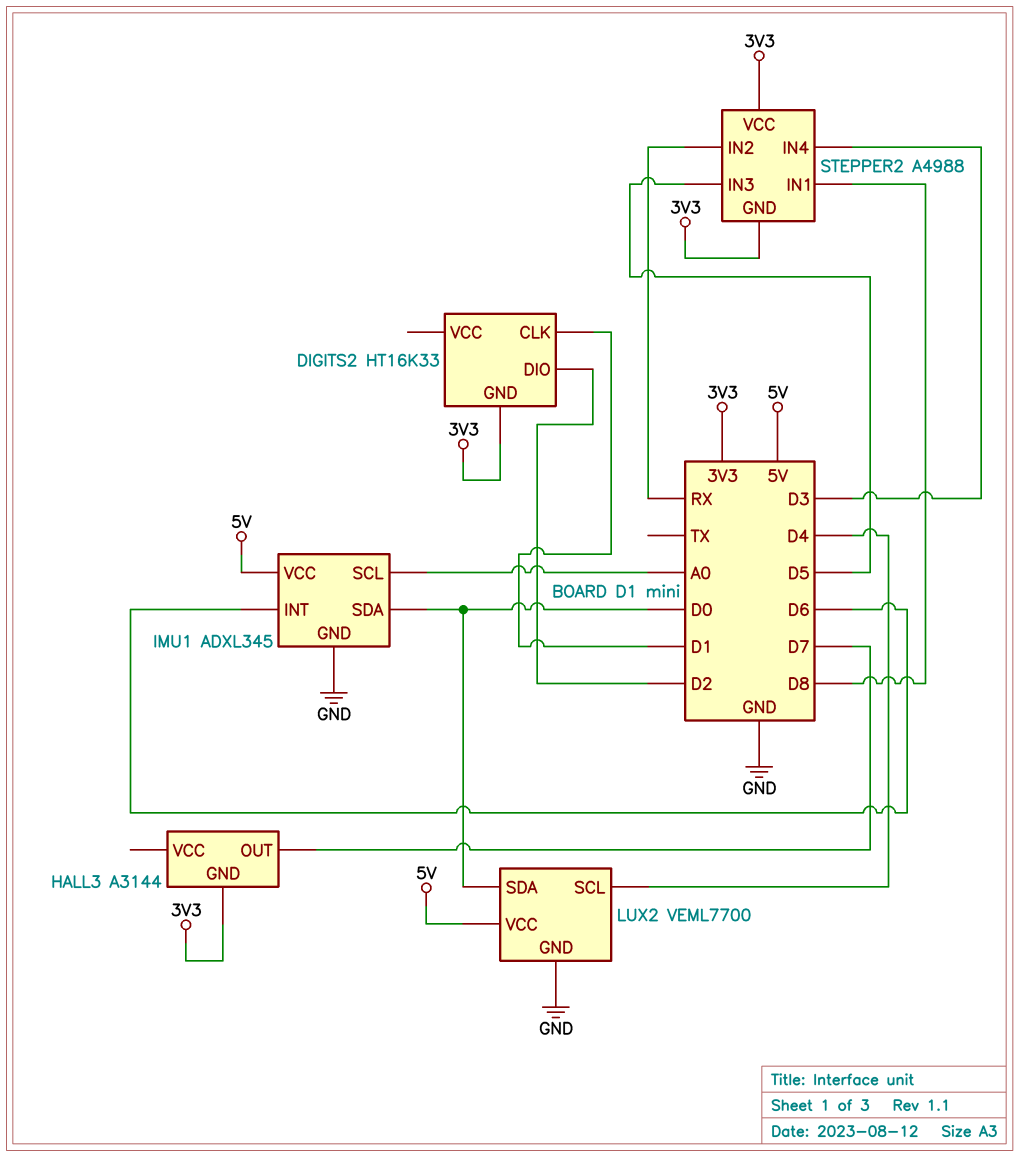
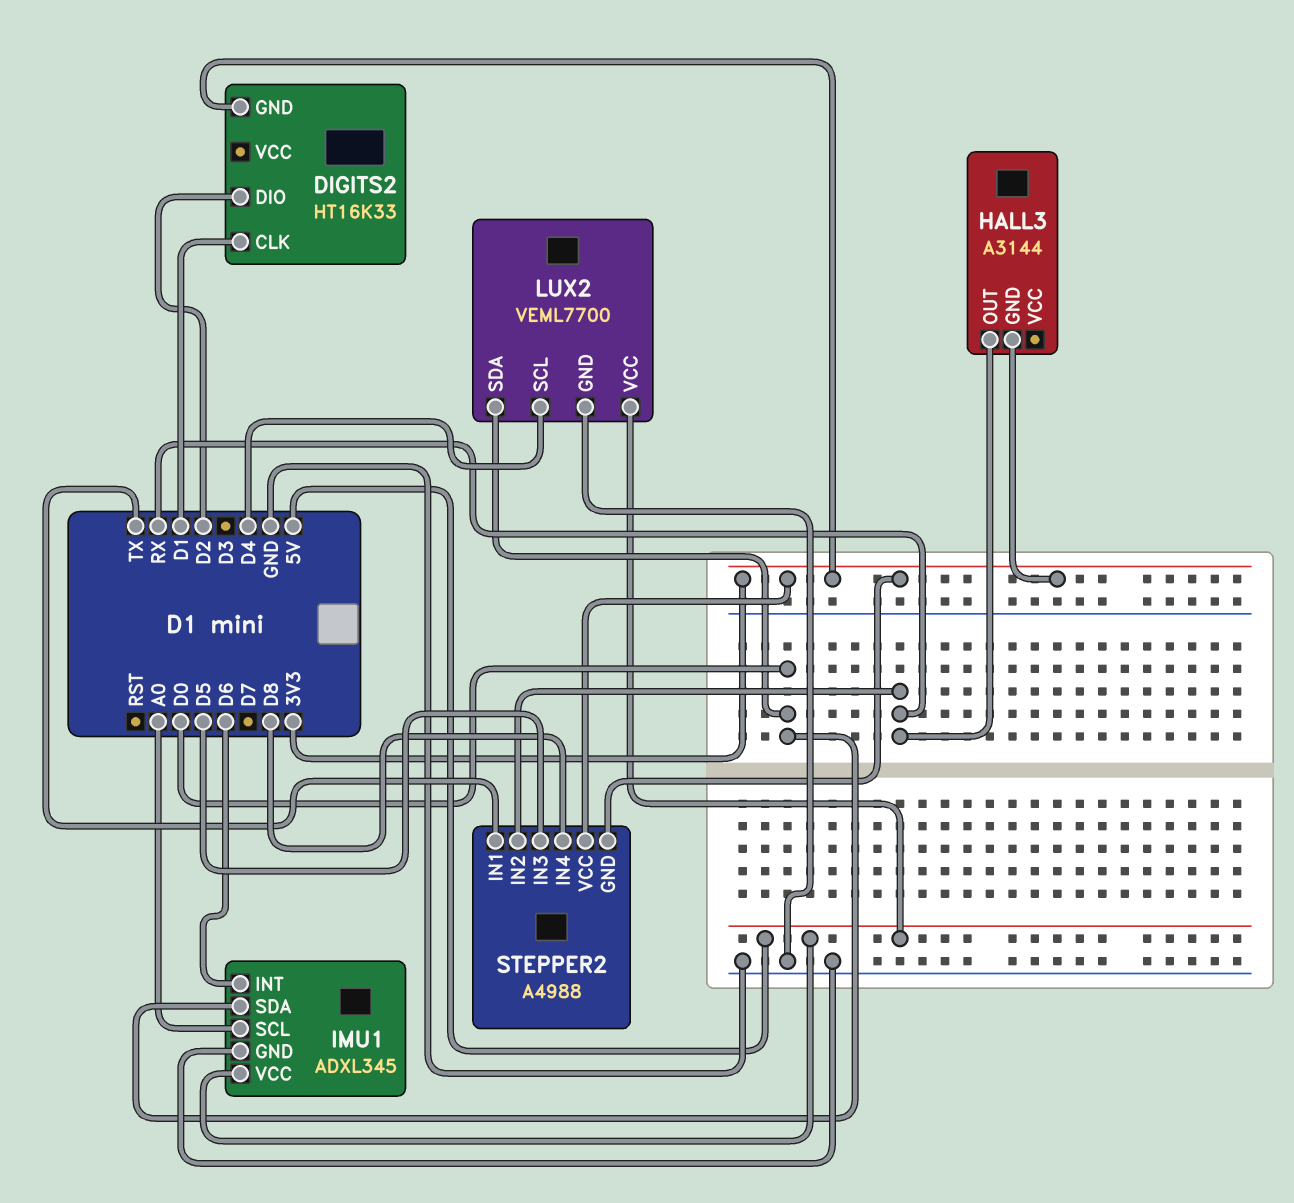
HALL3 pin OUT: D7 -> RX
STEPPER2 pin IN1: D8 -> TX
STEPPER2 pin IN4: D3 -> D8

